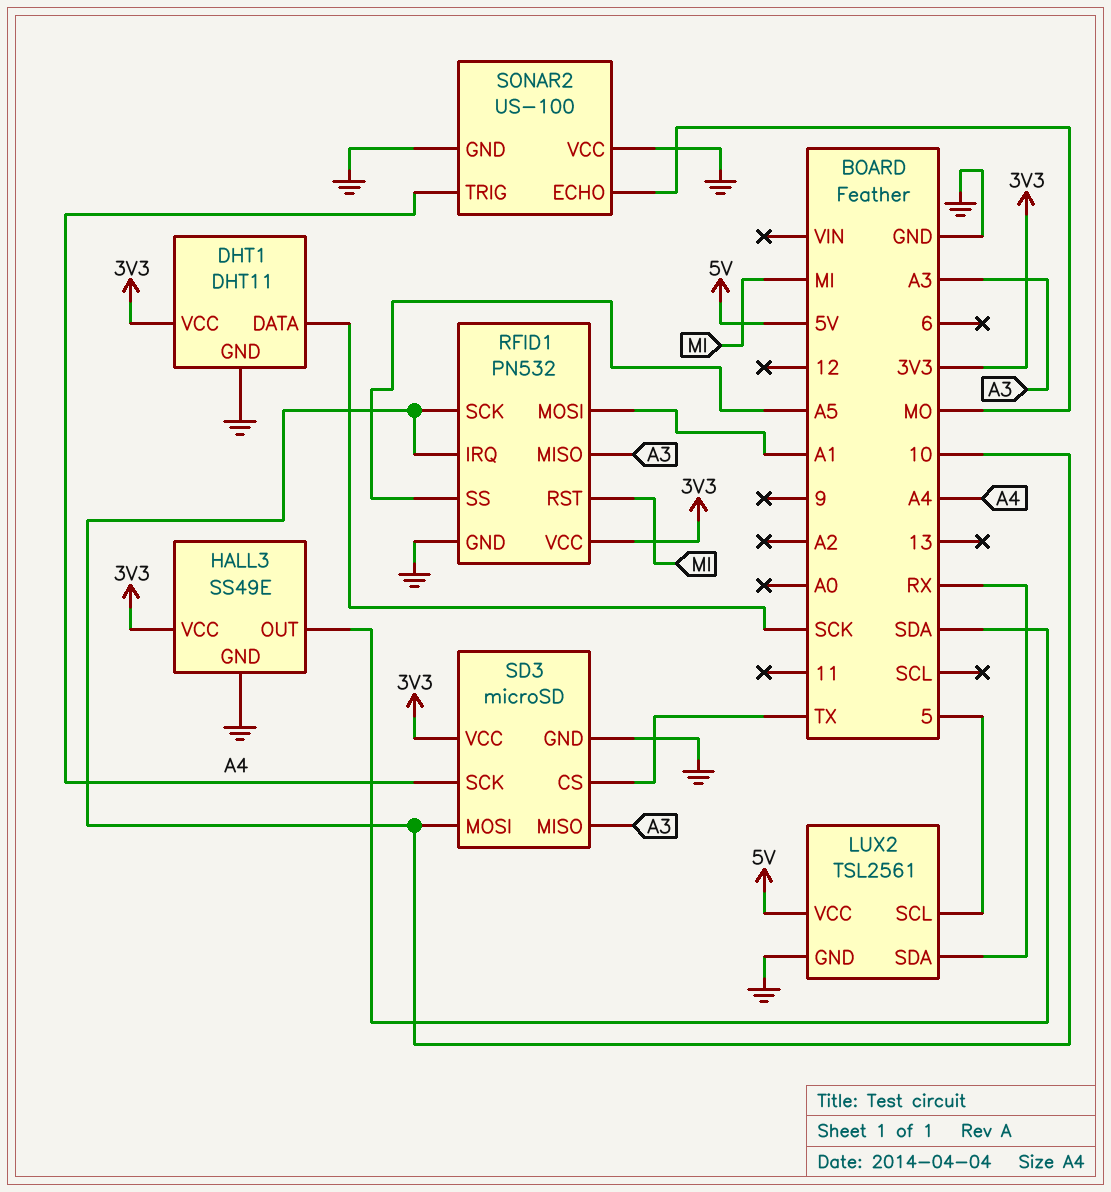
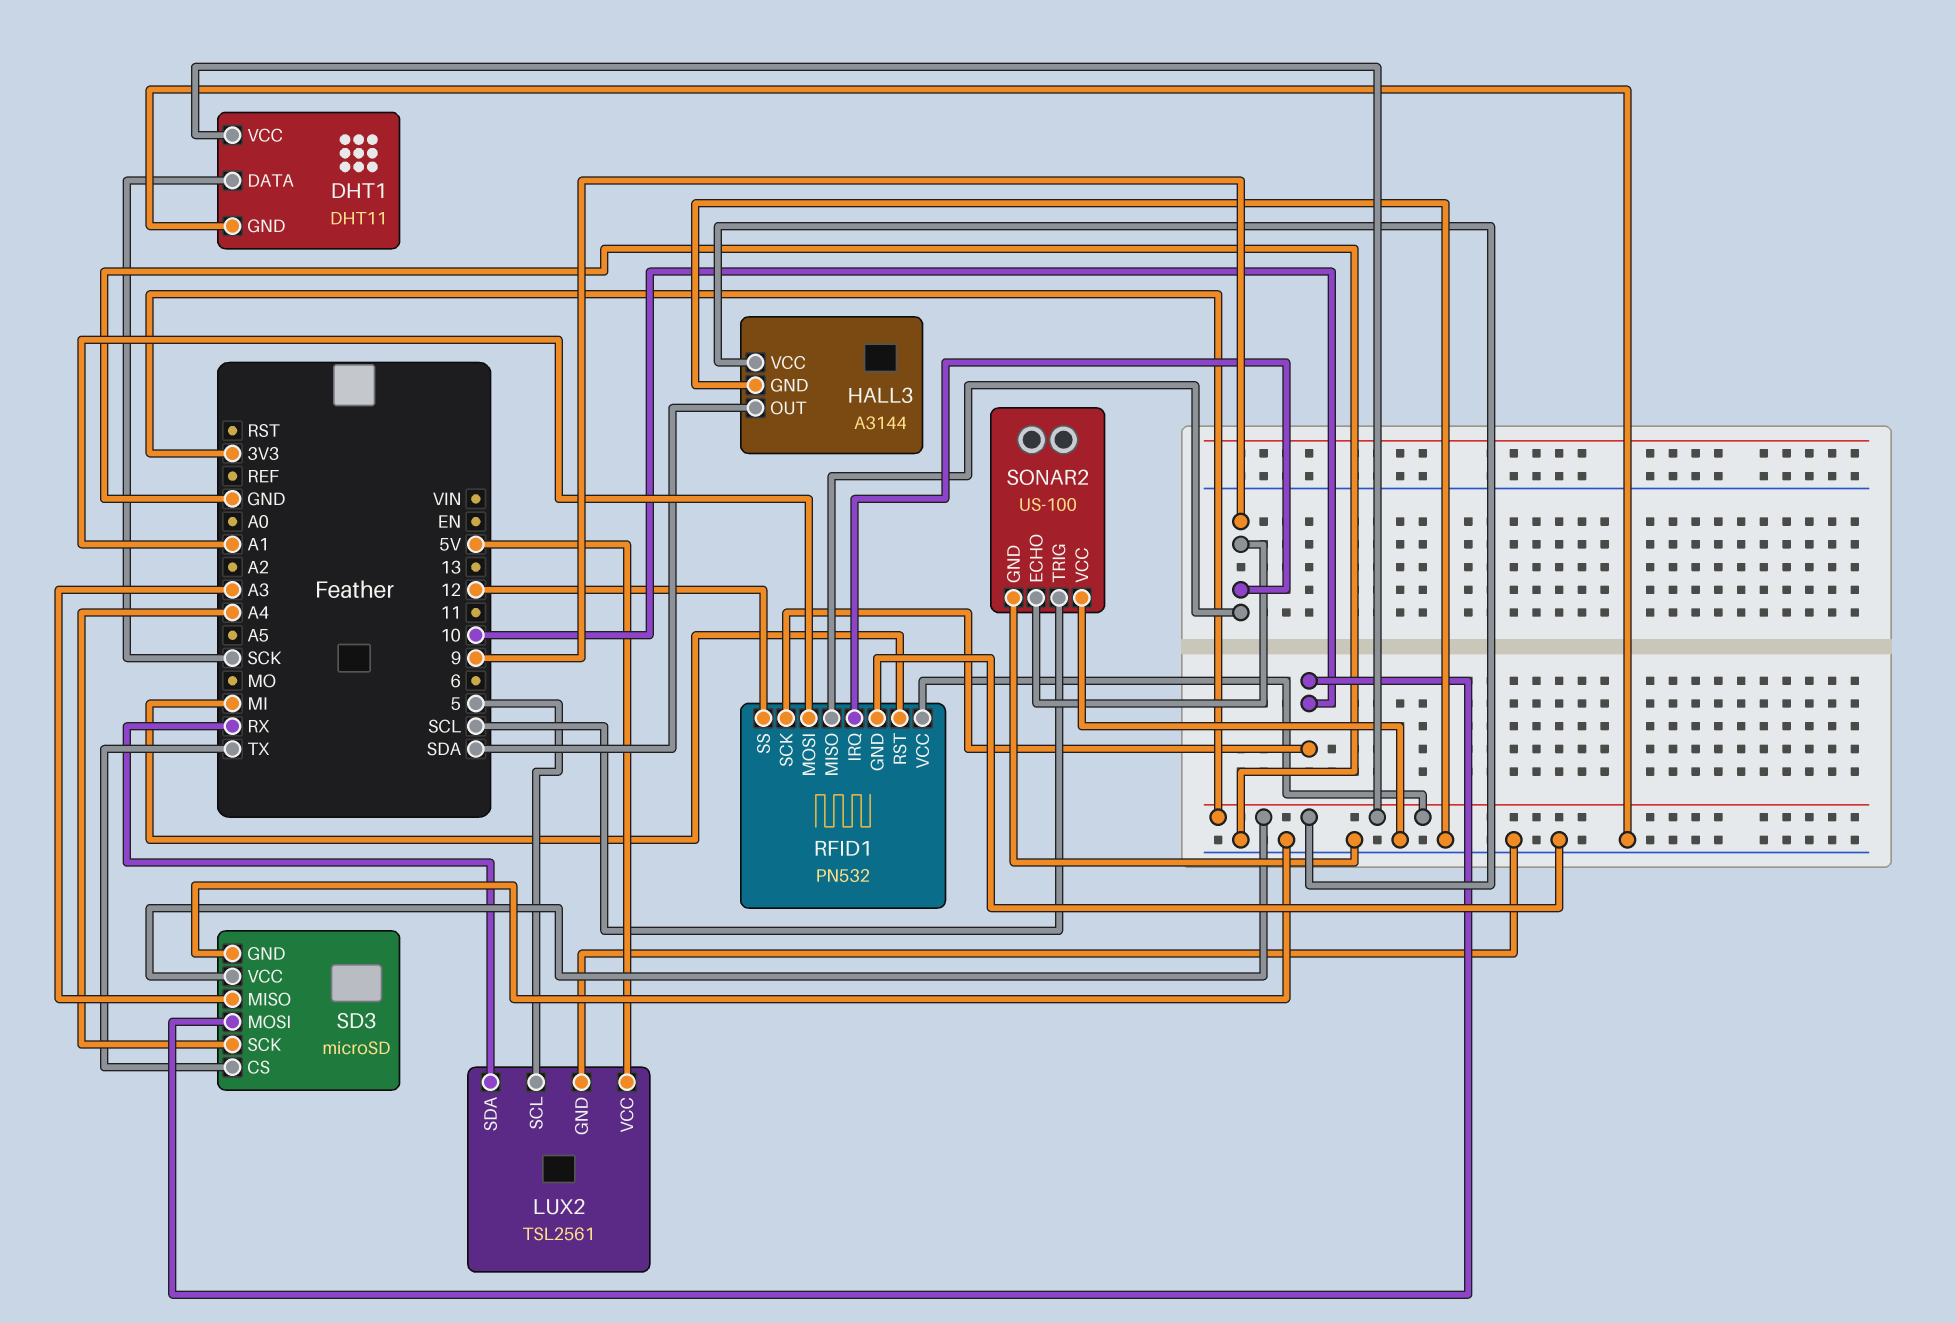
HALL3: SS49E -> A3144
RFID1 pin IRQ: 10 -> 9
RFID1 pin MISO: A3 -> 9
RFID1 pin SS: A5 -> 12
SONAR2 pin ECHO: MO -> 9
SONAR2 pin TRIG: A4 -> SCL

